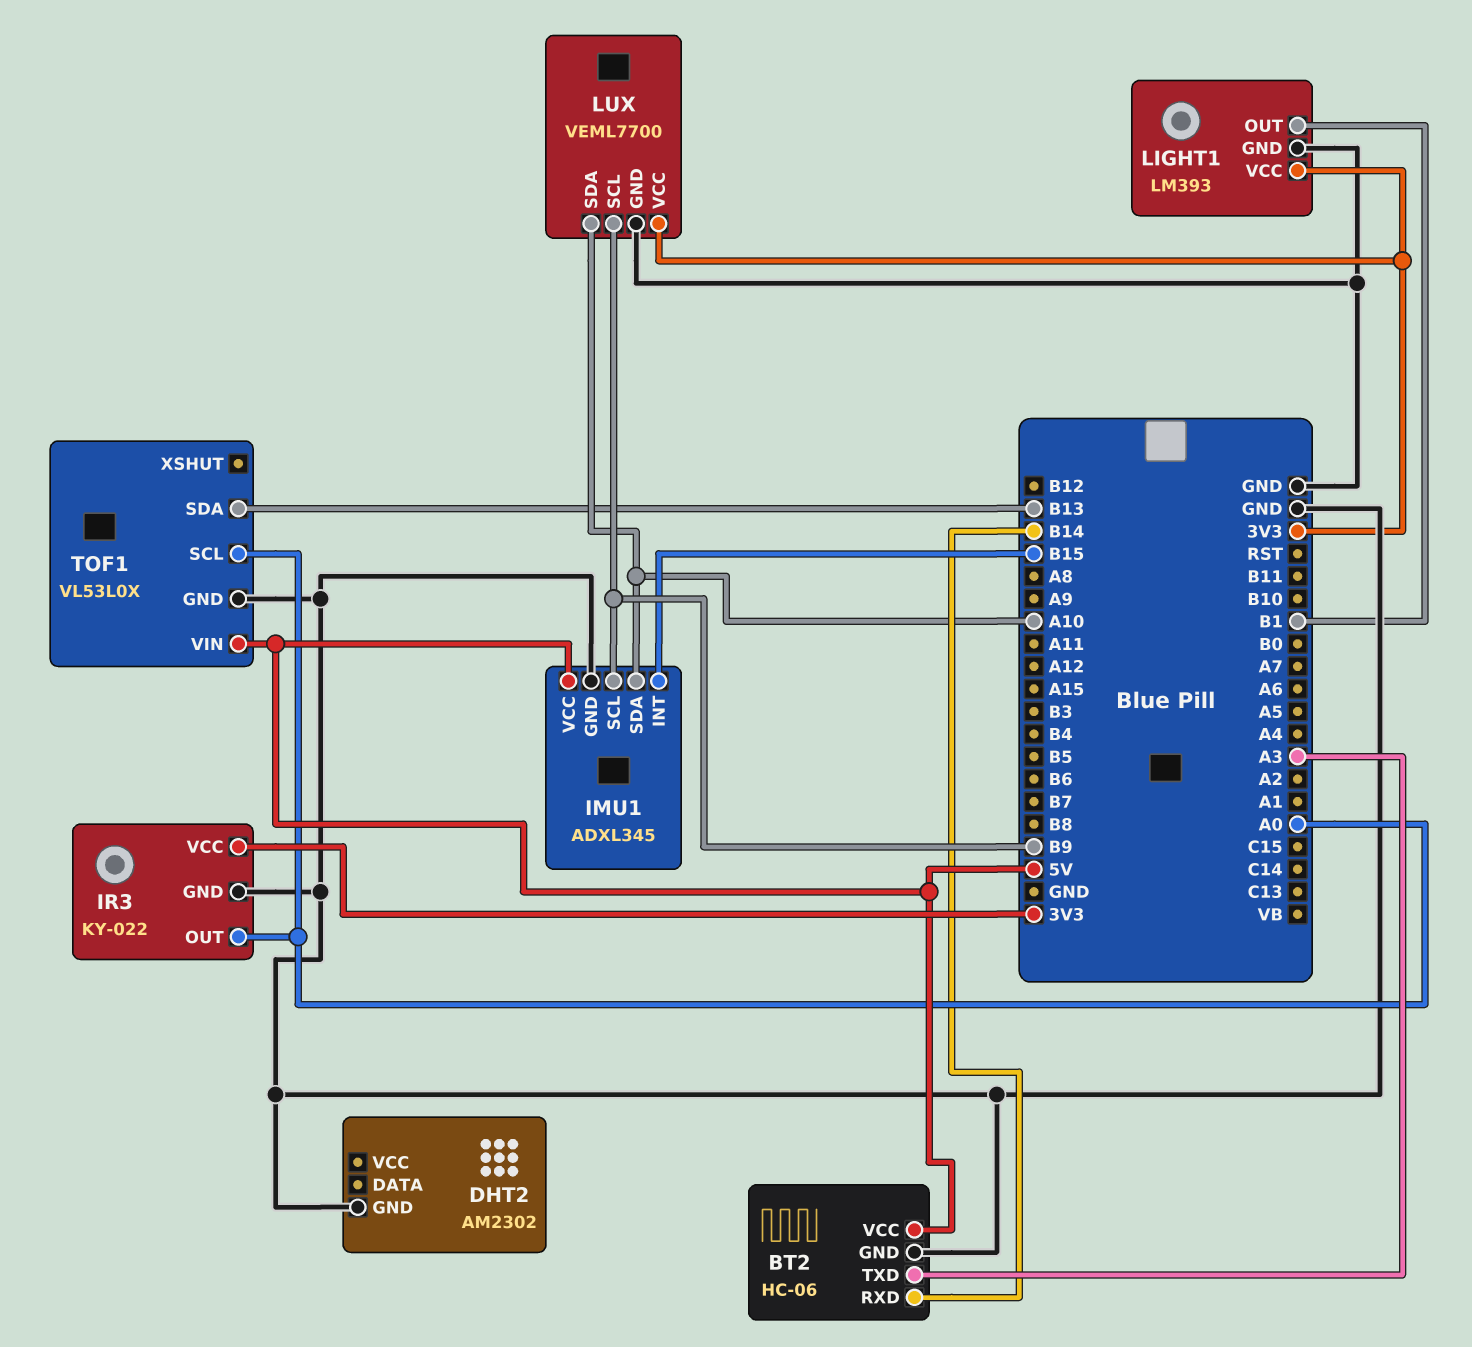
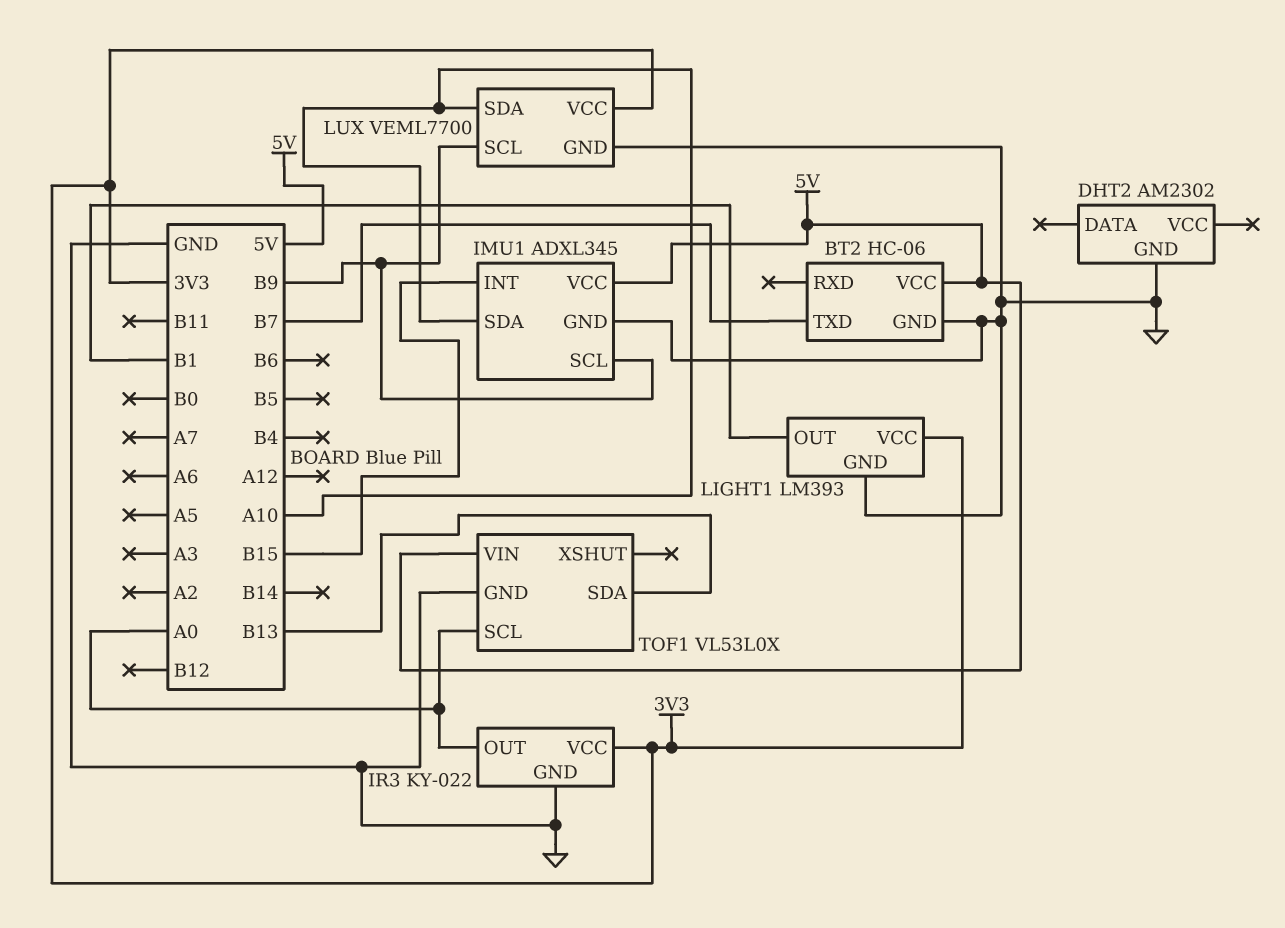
BT2 pin RXD: B14 -> none
BT2 pin TXD: A3 -> B7

